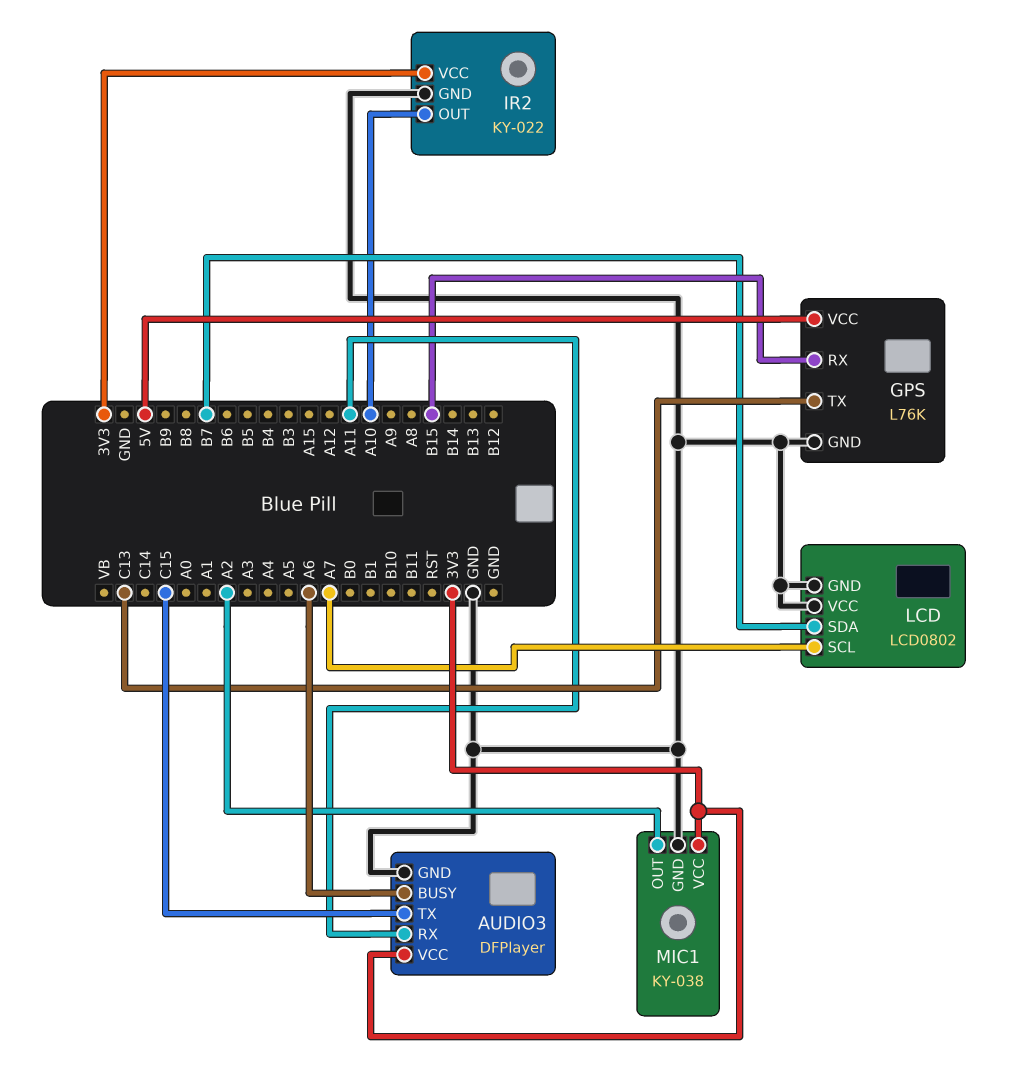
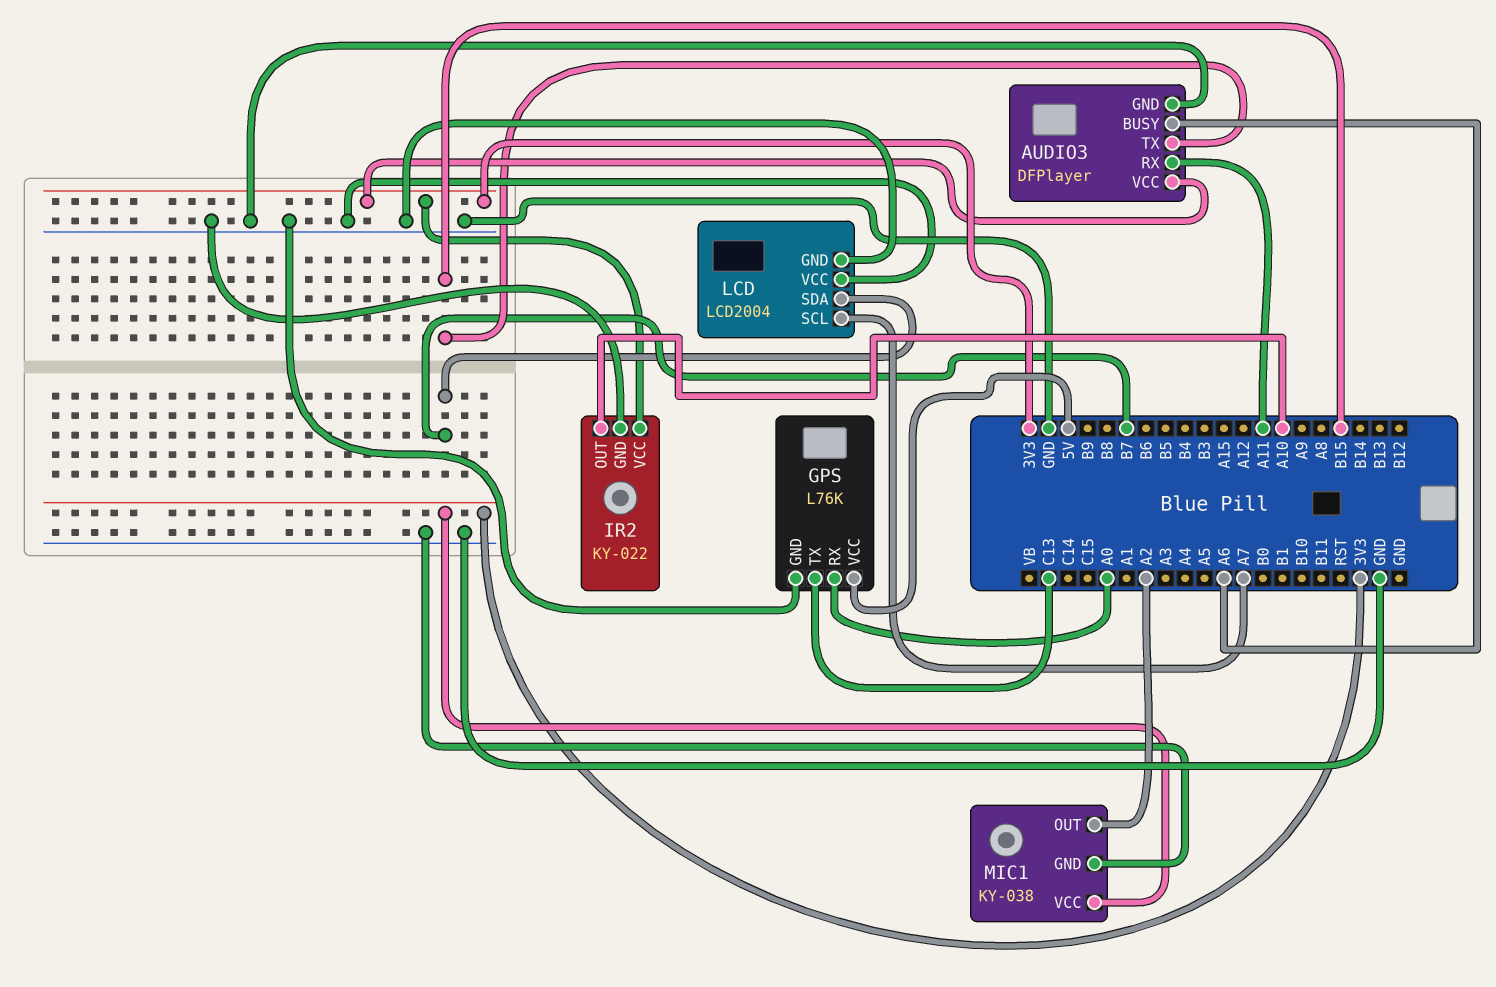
AUDIO3 pin TX: C15 -> B15
GPS pin RX: B15 -> A0
LCD: LCD0802 -> LCD2004

